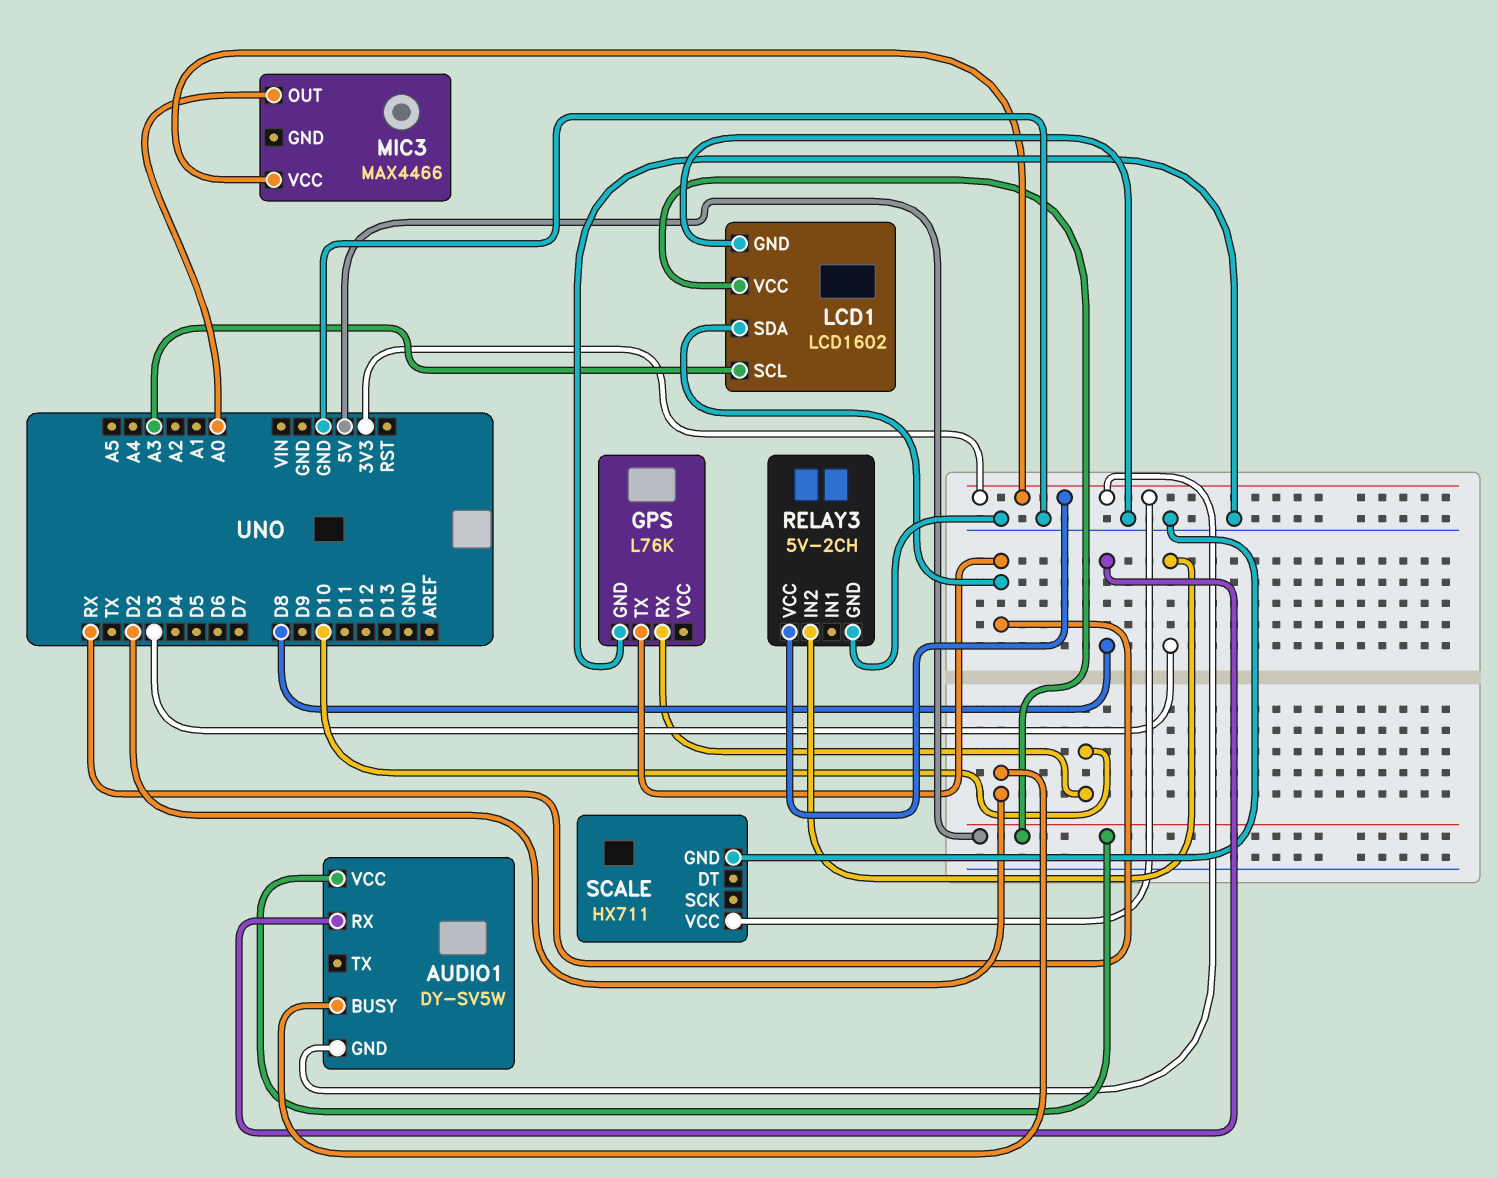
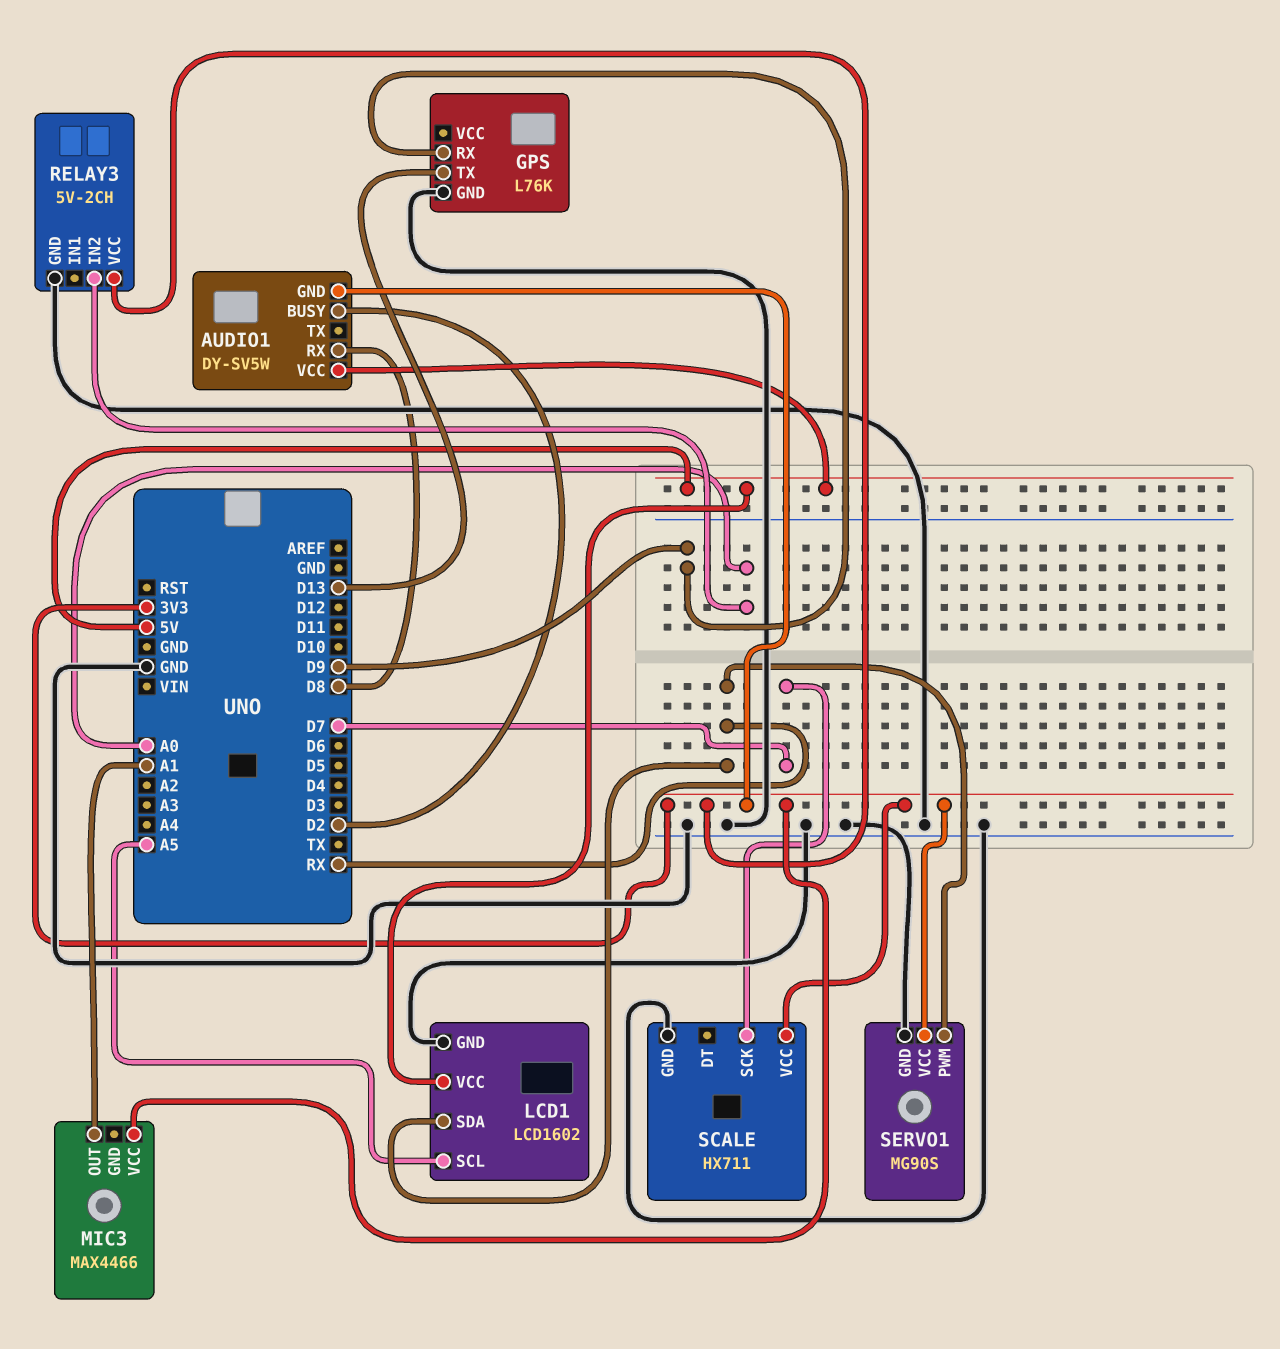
GPS pin RX: D10 -> D9
GPS pin TX: RX -> D13
LCD1 pin SCL: A3 -> A5
MIC3 pin OUT: A0 -> A1
RELAY3 pin IN2: D3 -> A0
SCALE pin SCK: none -> D7
SERVO1: none -> MG90S
SERVO1 pin GND: none -> GND
SERVO1 pin PWM: none -> RX
SERVO1 pin VCC: none -> 3V3

